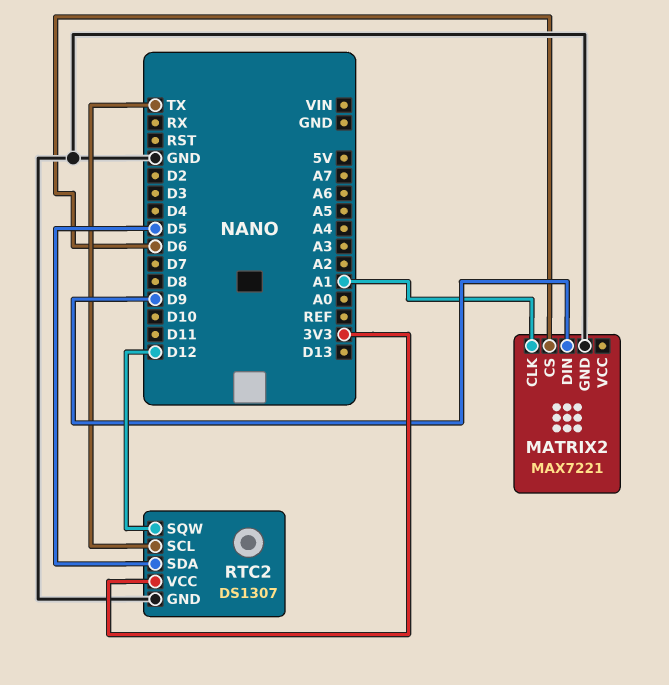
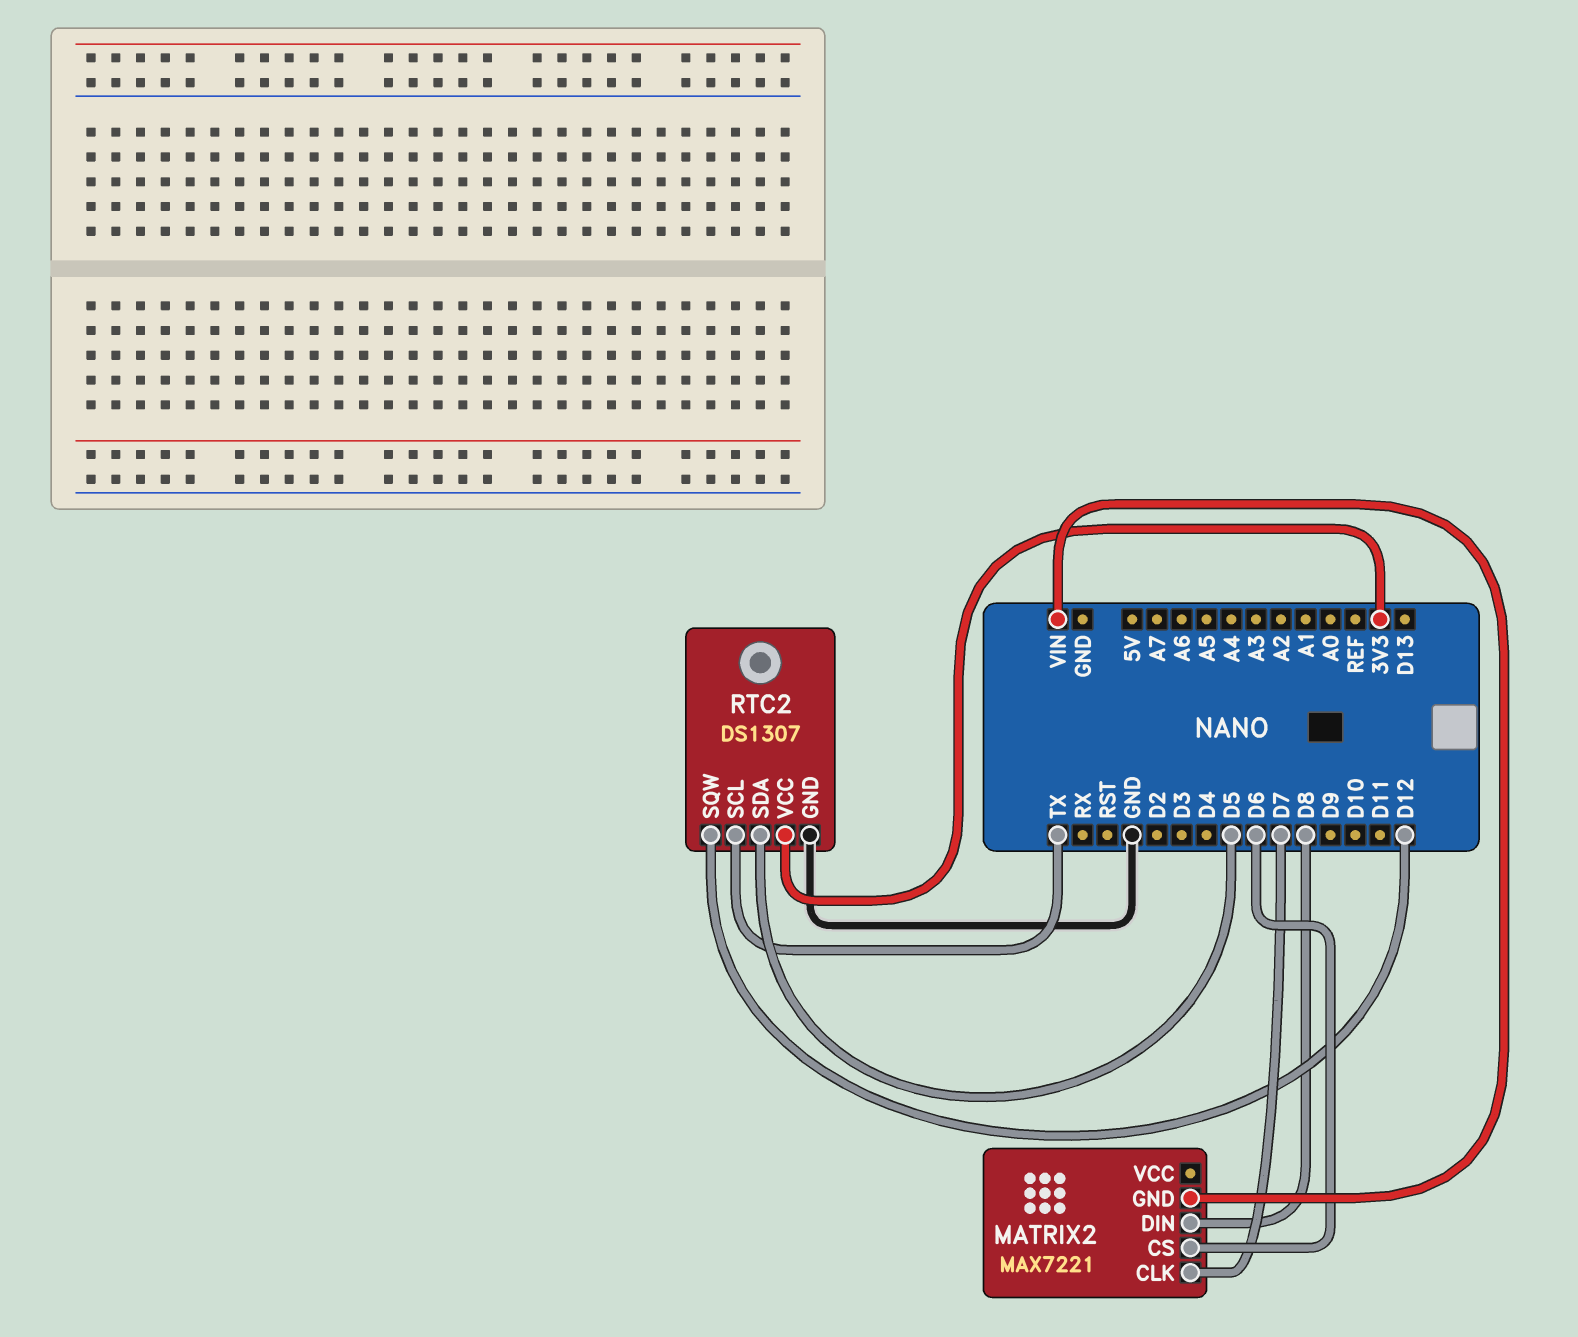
MATRIX2 pin CLK: A1 -> D7
MATRIX2 pin DIN: D9 -> D8
MATRIX2 pin GND: GND -> VIN

